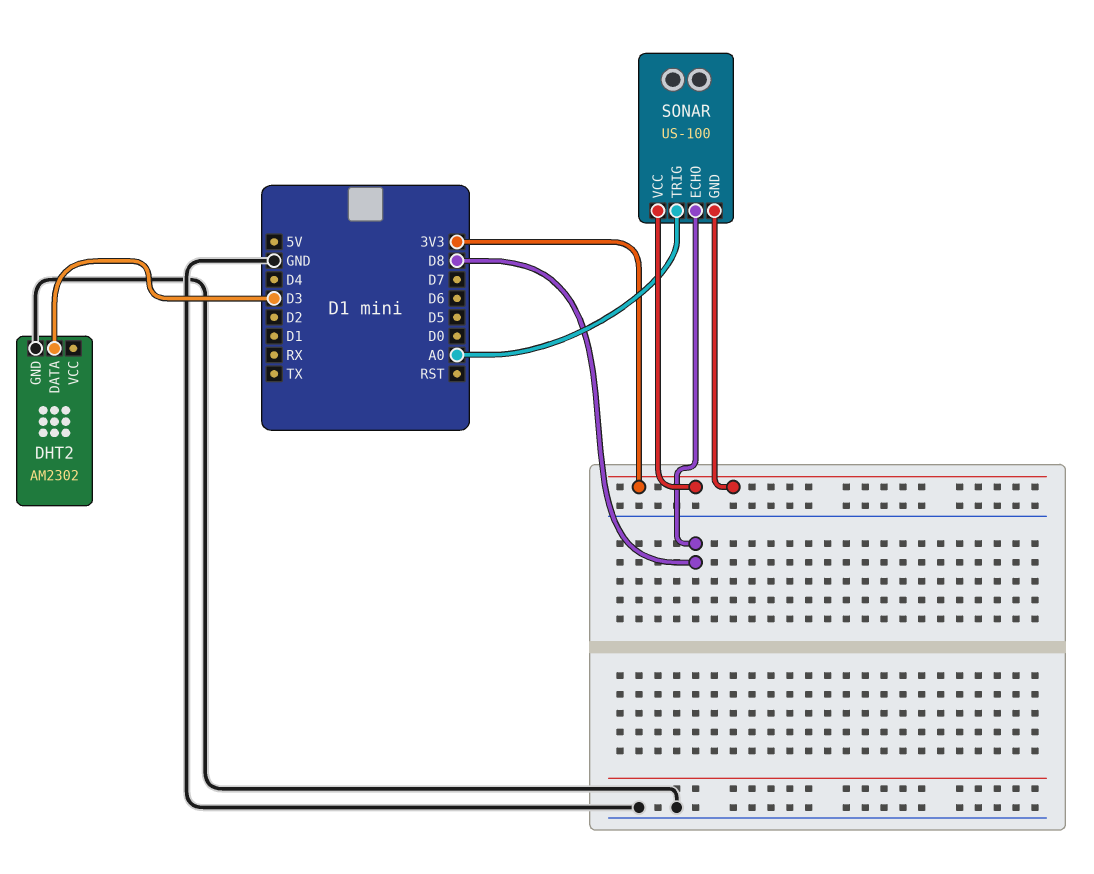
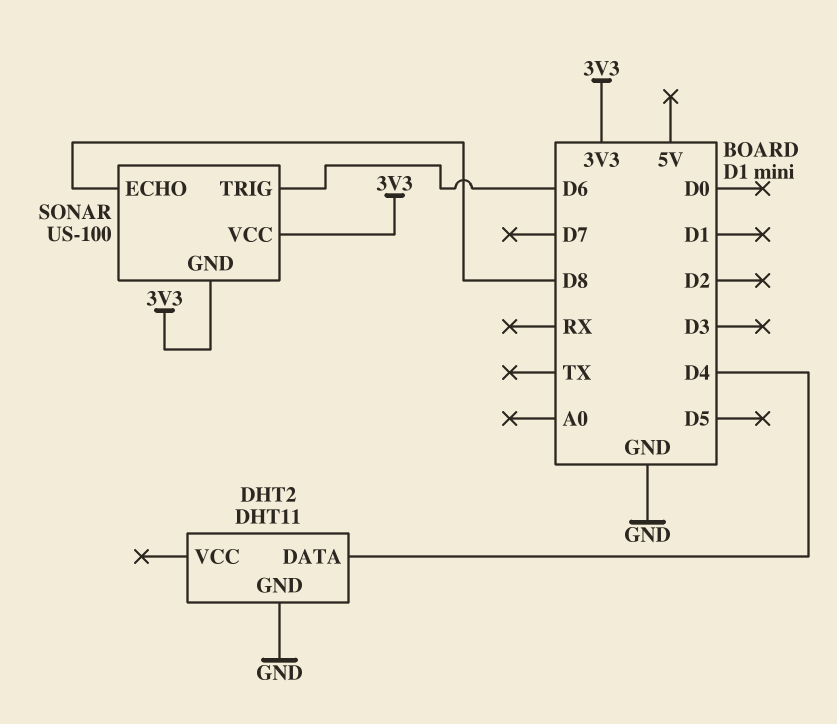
DHT2: AM2302 -> DHT11
DHT2 pin DATA: D3 -> D4
SONAR pin TRIG: A0 -> D6

